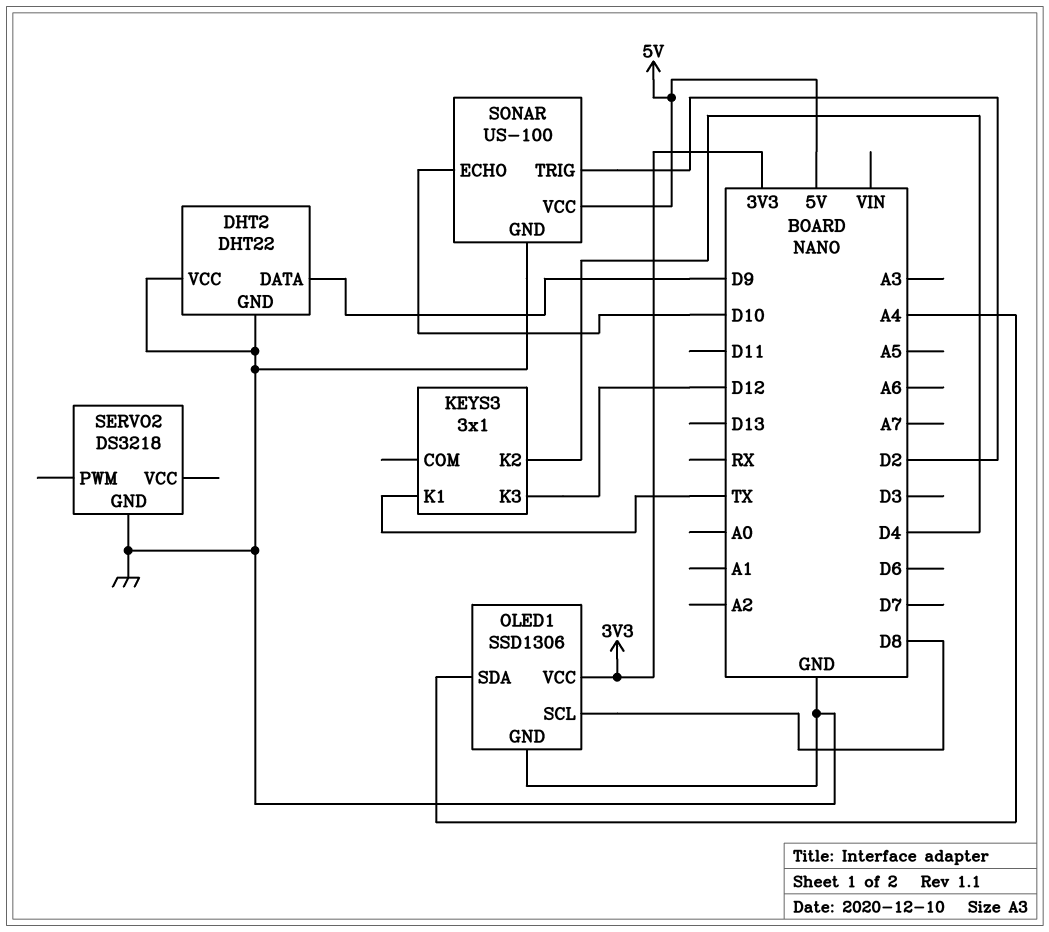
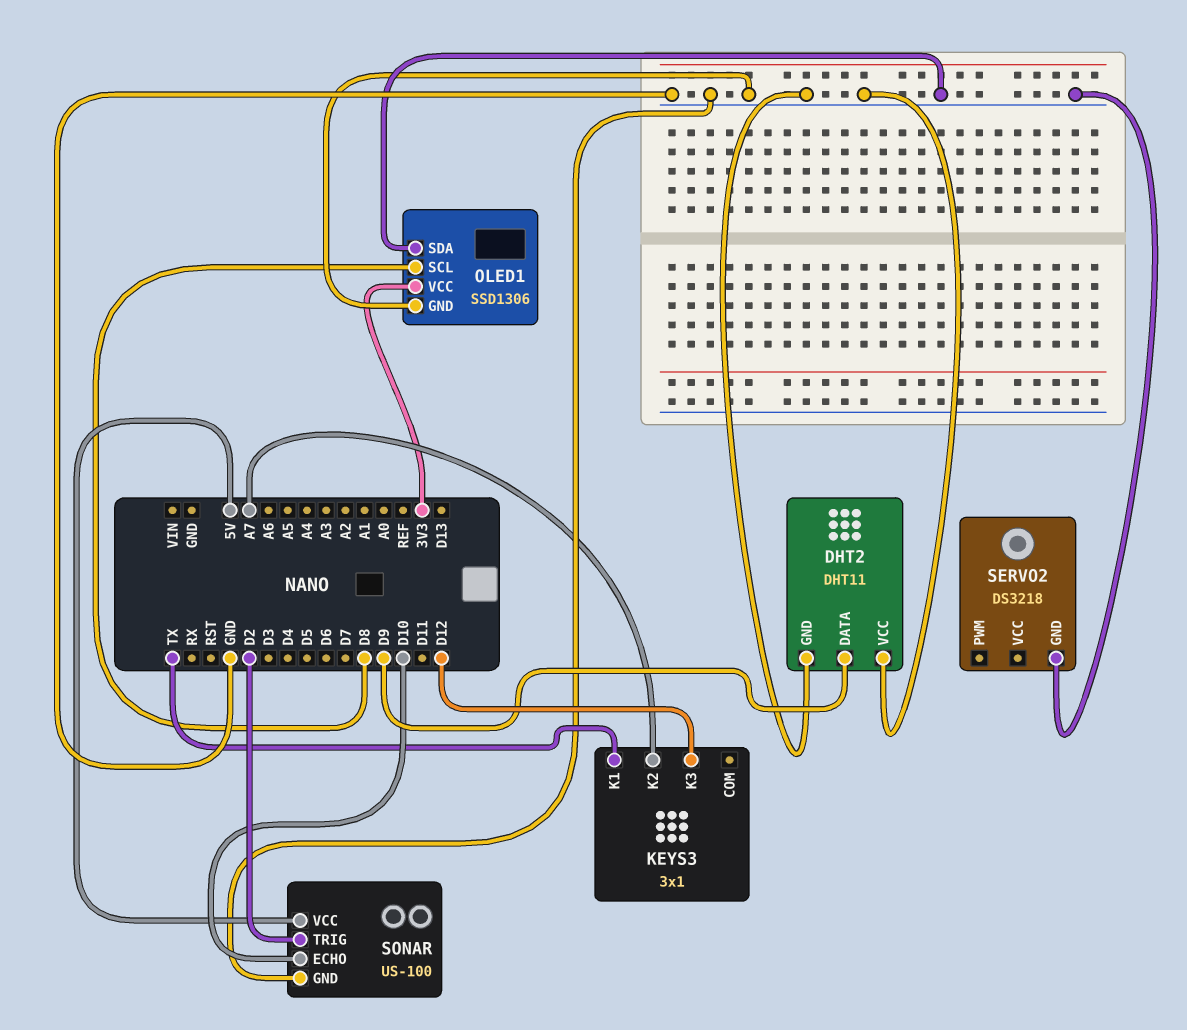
DHT2: DHT22 -> DHT11
KEYS3 pin K2: D4 -> A7
OLED1 pin SDA: A4 -> GND

